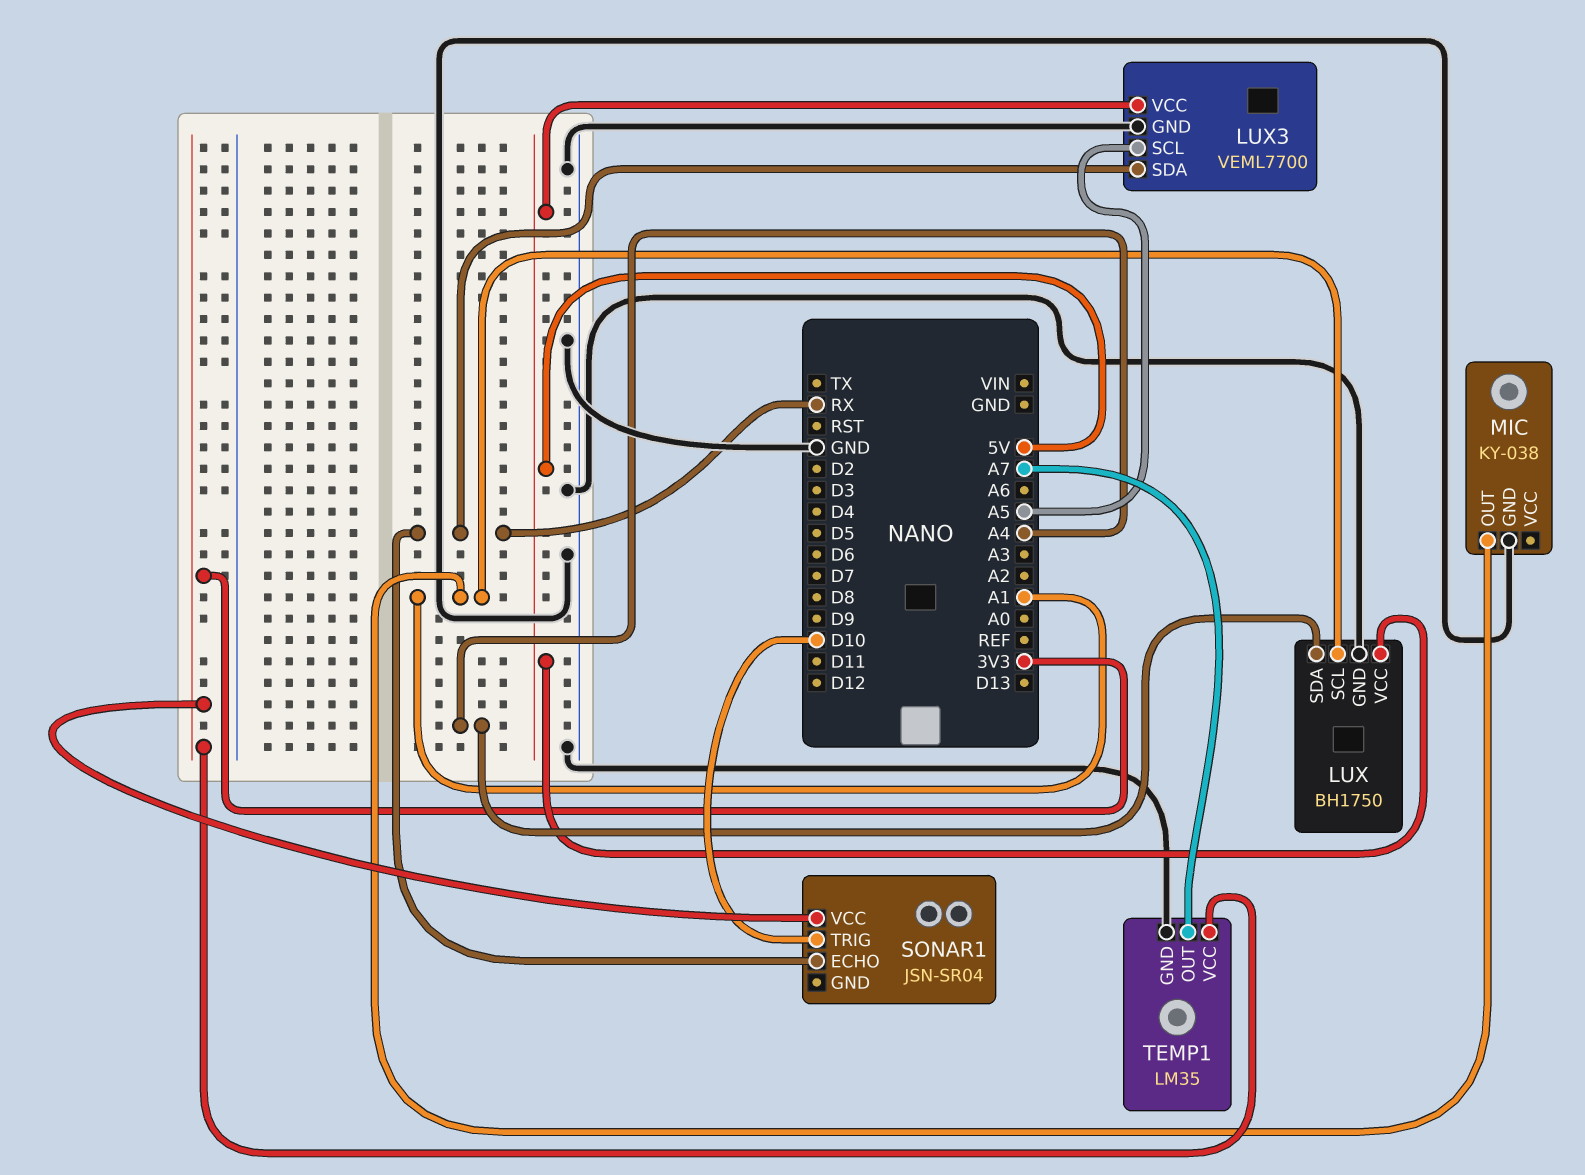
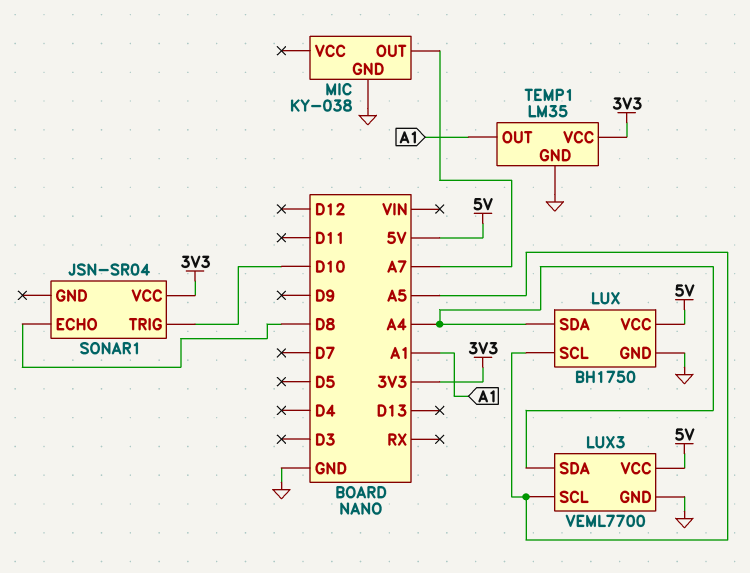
LUX pin SCL: A1 -> A5
LUX3 pin SDA: RX -> A4
MIC pin OUT: A1 -> A7
SONAR1 pin ECHO: RX -> D8
TEMP1 pin OUT: A7 -> A1

